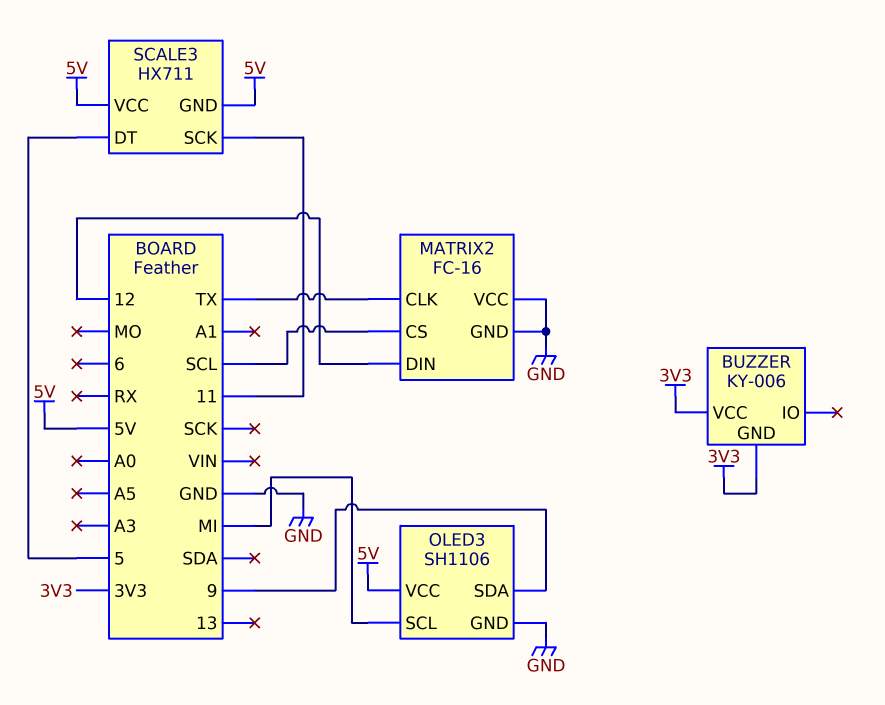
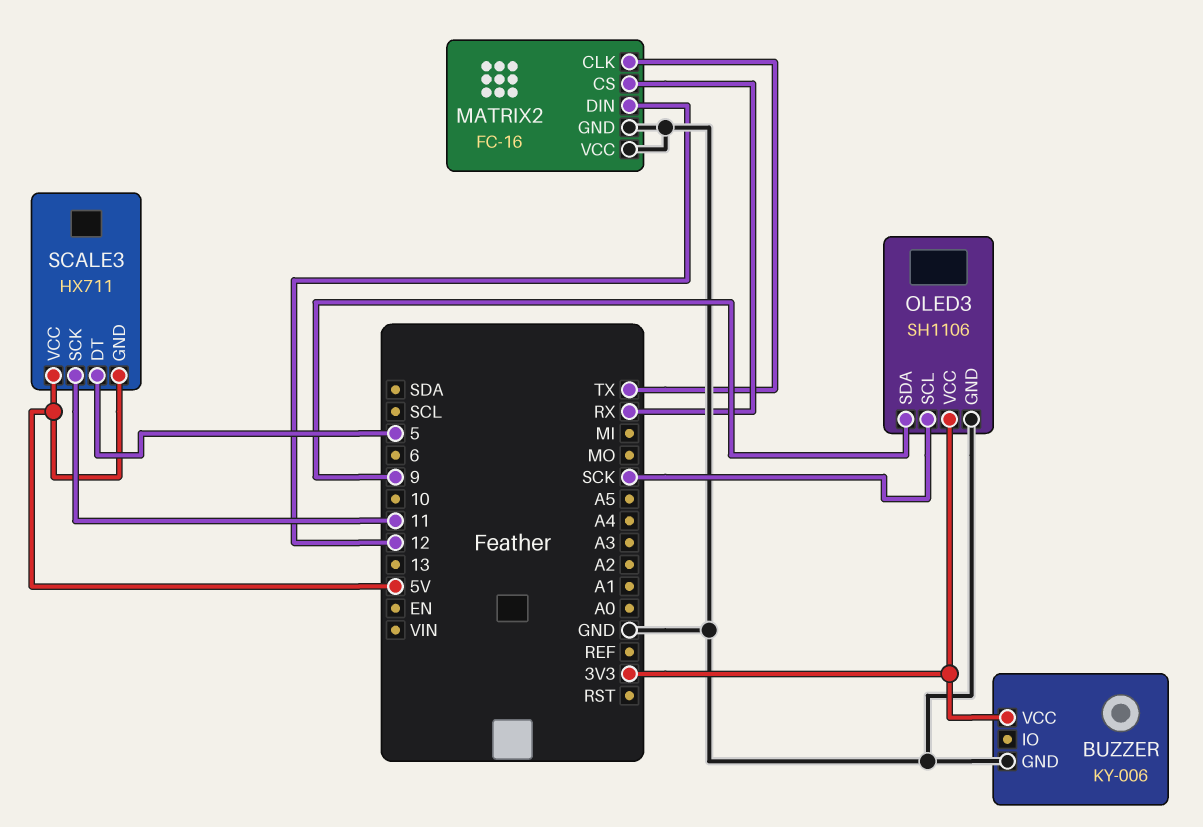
BUZZER pin GND: 3V3 -> GND
MATRIX2 pin CS: SCL -> RX
OLED3 pin SCL: MI -> SCK
OLED3 pin VCC: 5V -> 3V3

